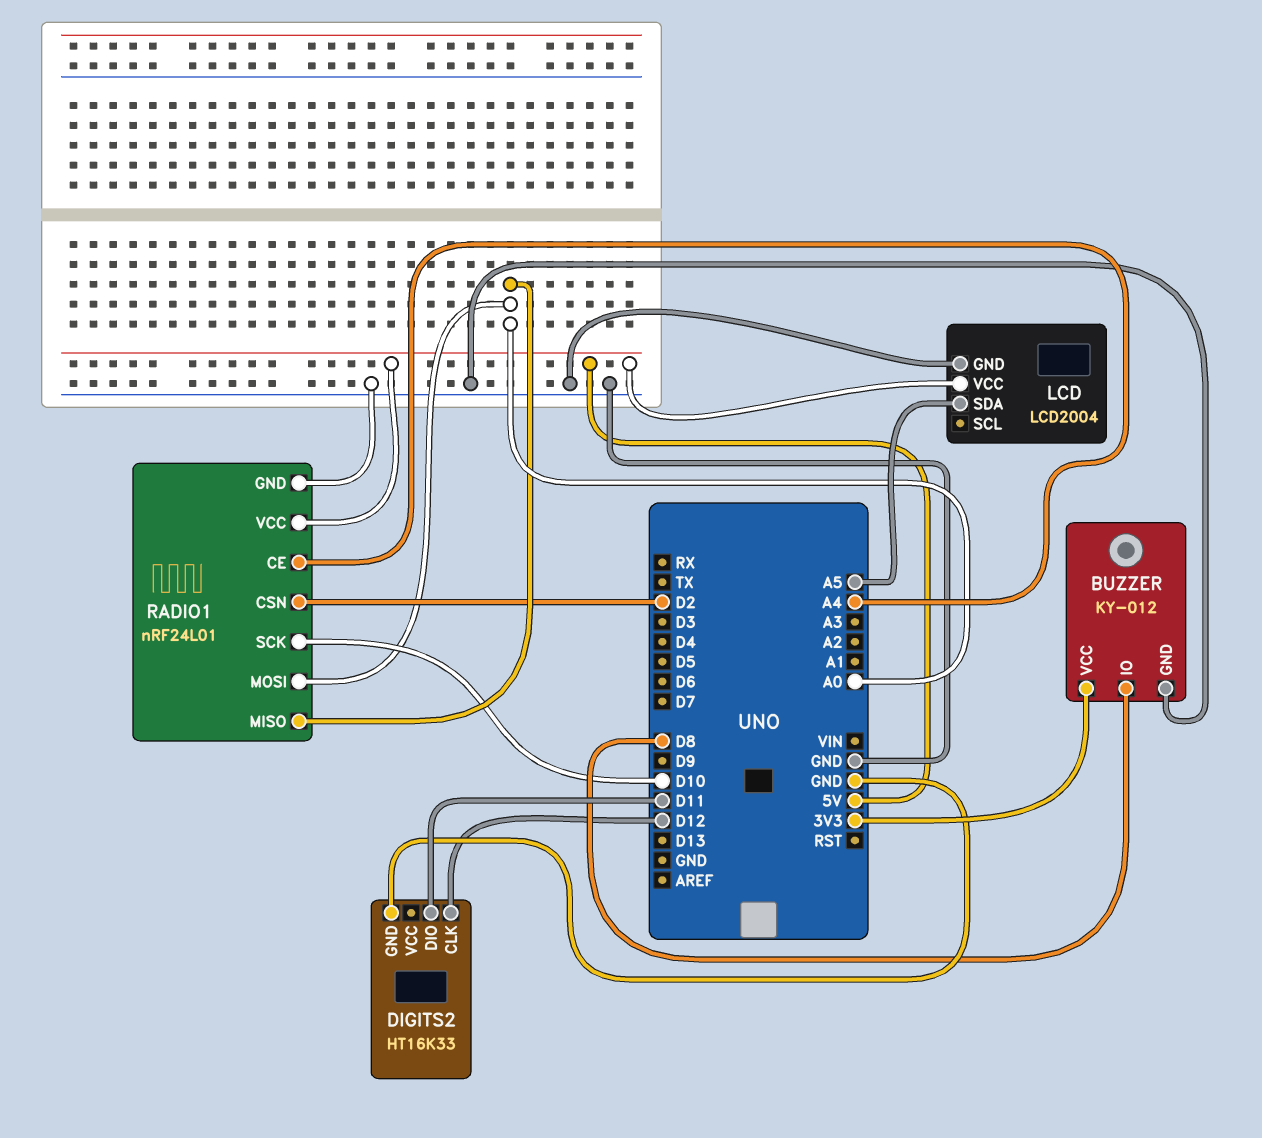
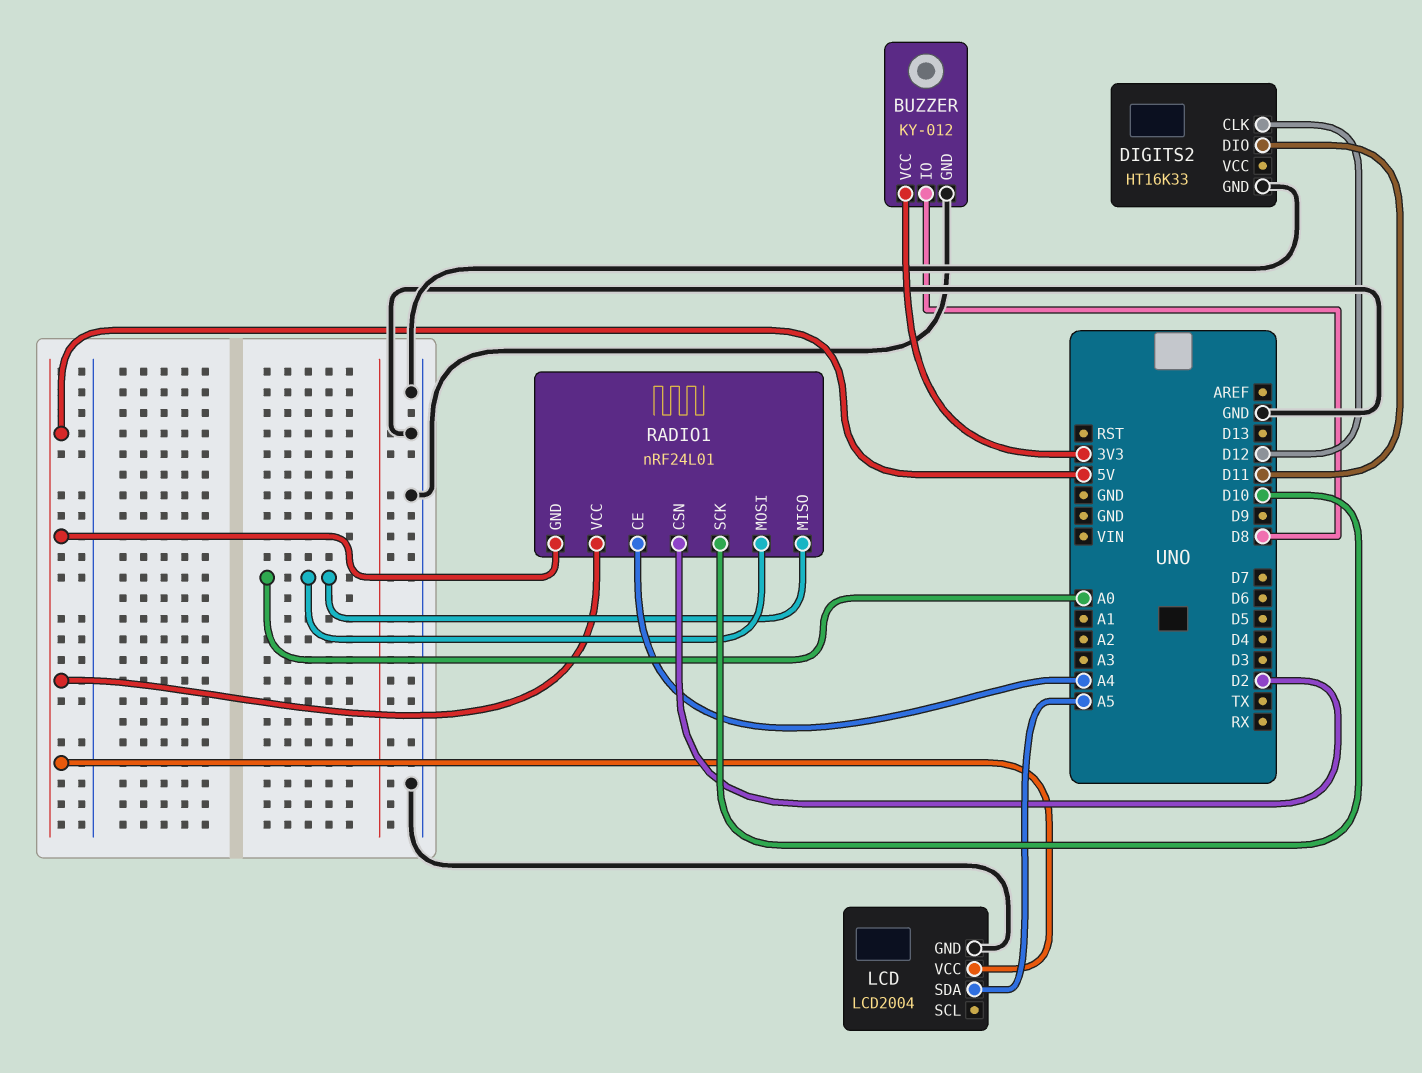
RADIO1 pin GND: GND -> 5V

